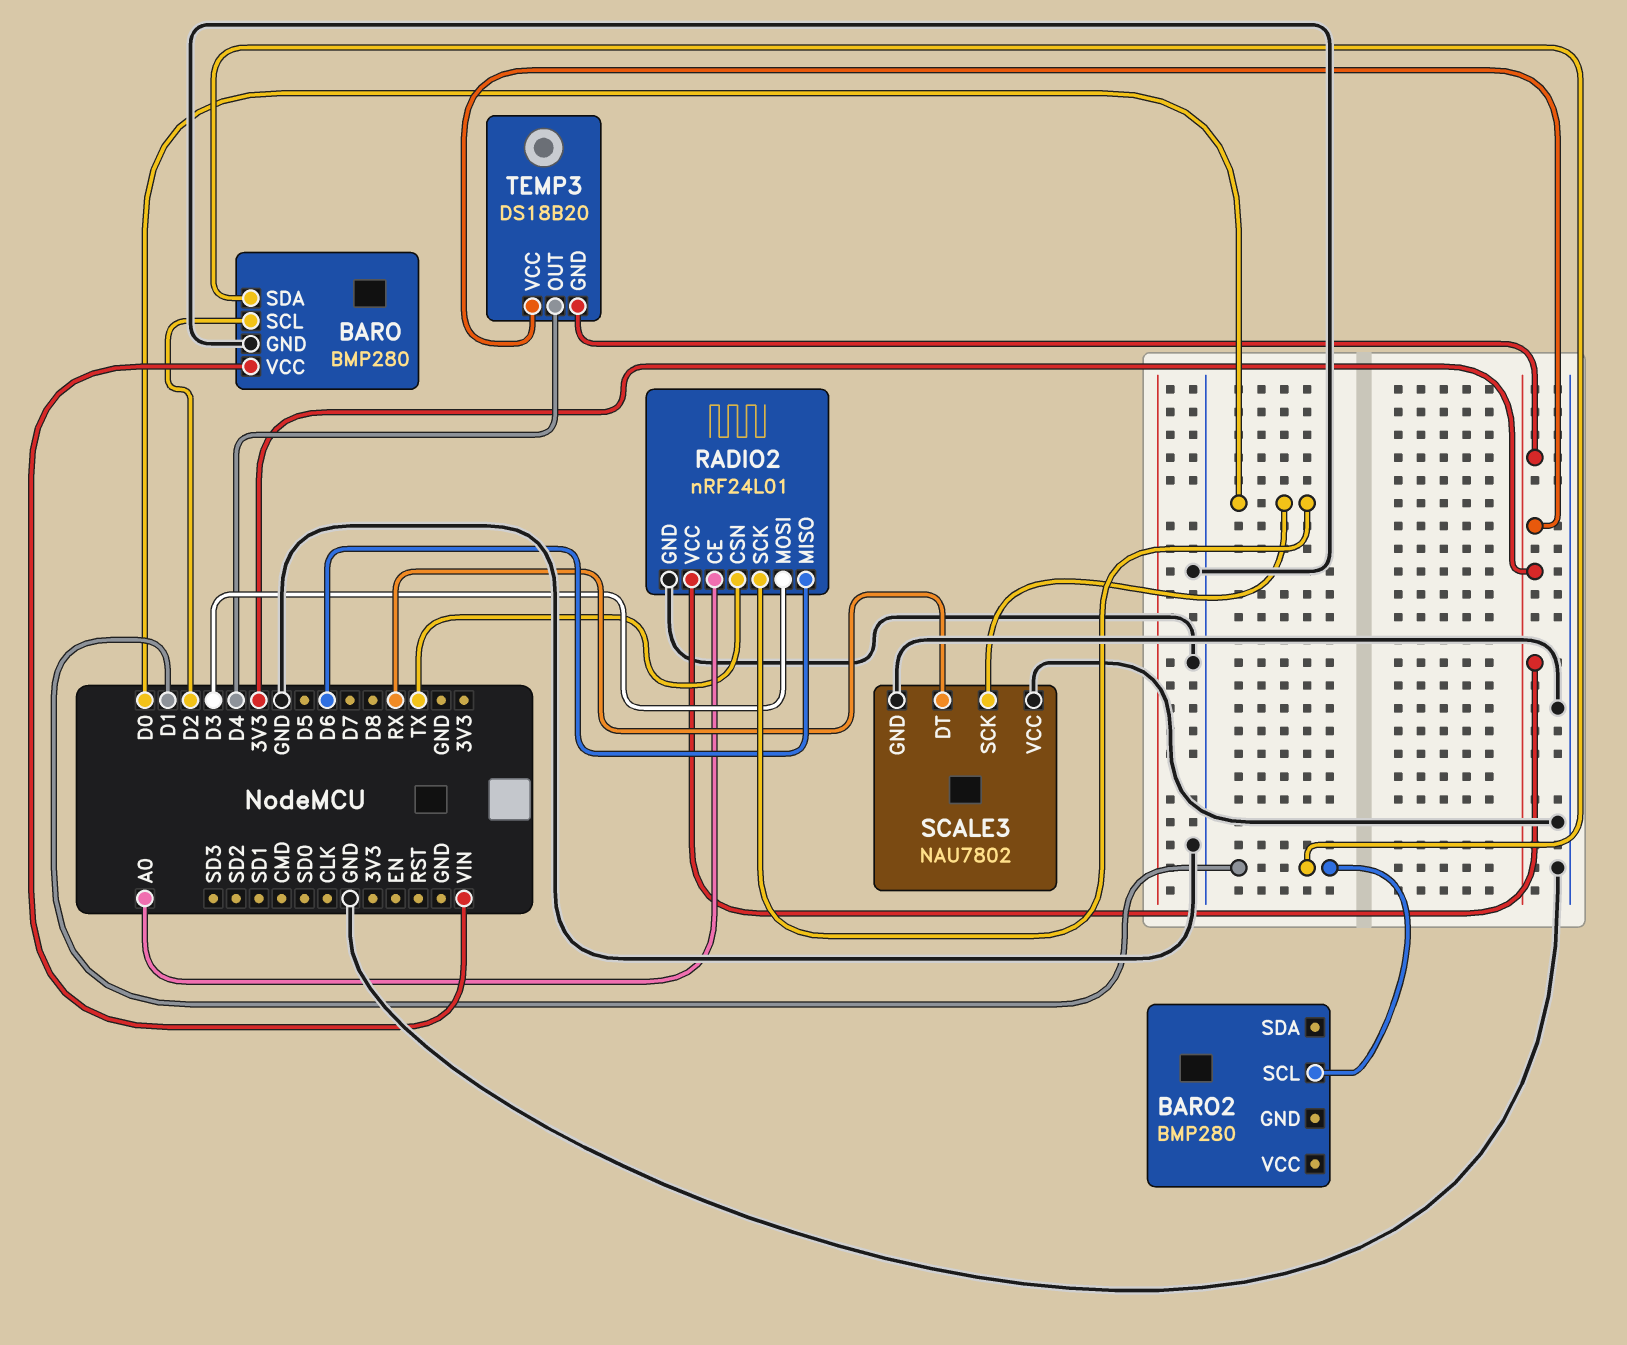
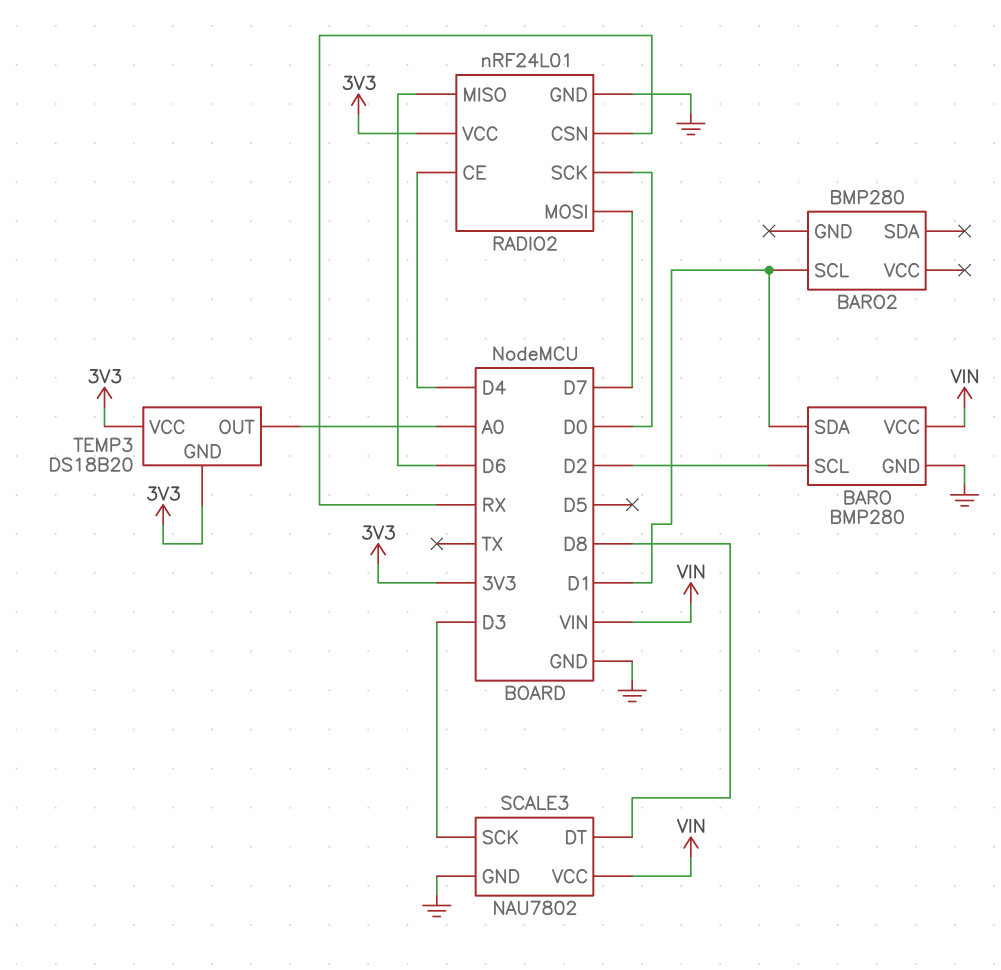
RADIO2 pin CE: A0 -> D4
RADIO2 pin CSN: TX -> RX
RADIO2 pin MOSI: D3 -> D7
SCALE3 pin DT: RX -> D8
SCALE3 pin SCK: D0 -> D3
SCALE3 pin VCC: GND -> VIN
TEMP3 pin OUT: D4 -> A0

